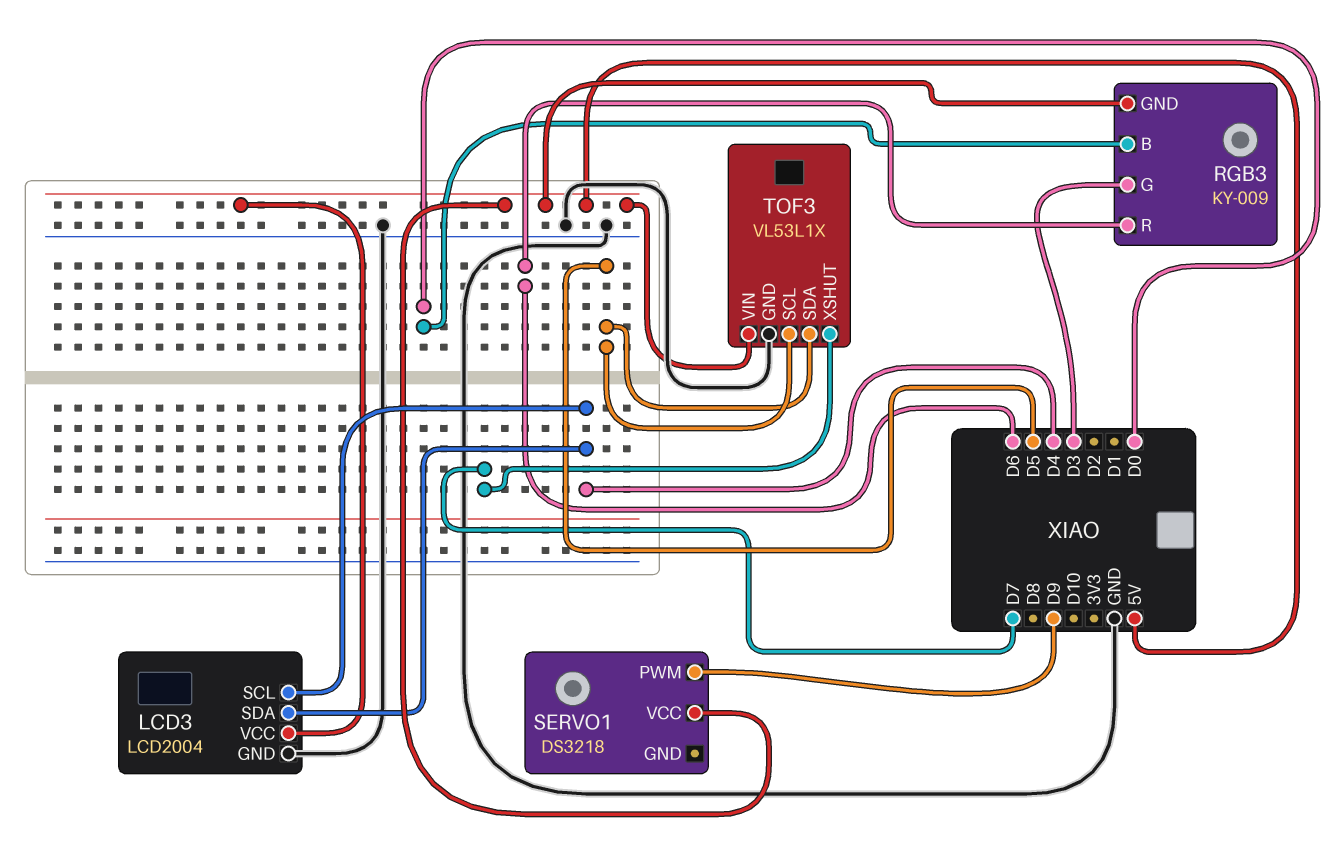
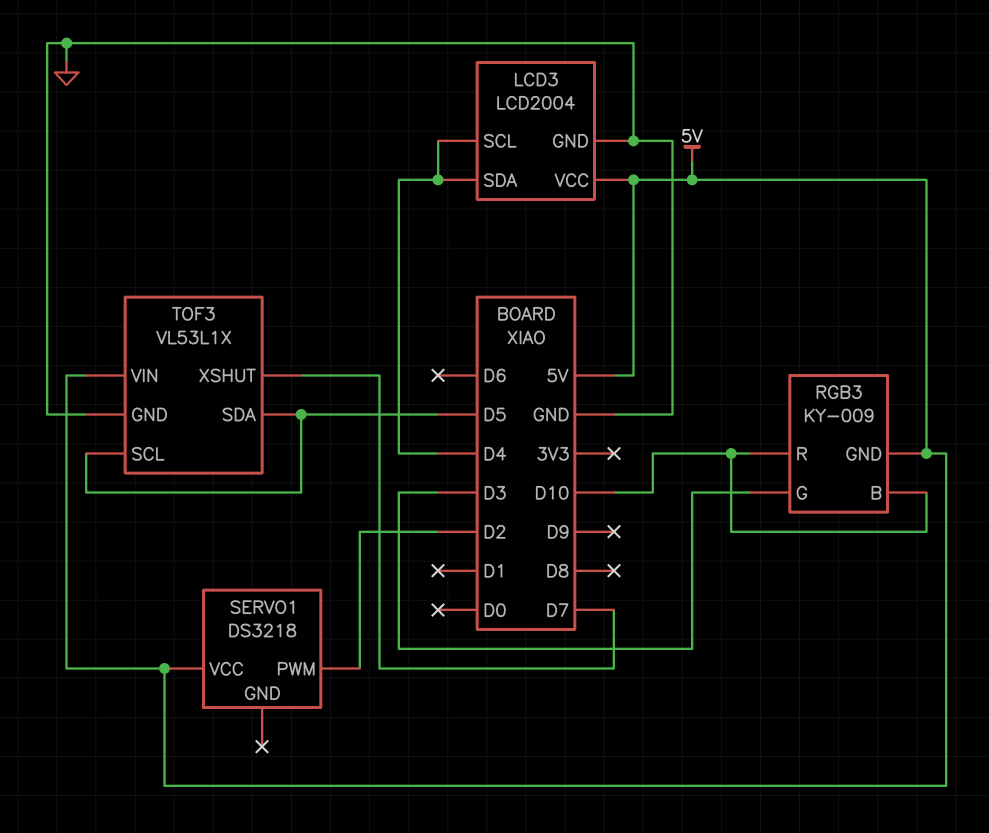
RGB3 pin B: D0 -> D10
RGB3 pin R: D6 -> D10
SERVO1 pin PWM: D9 -> D2

